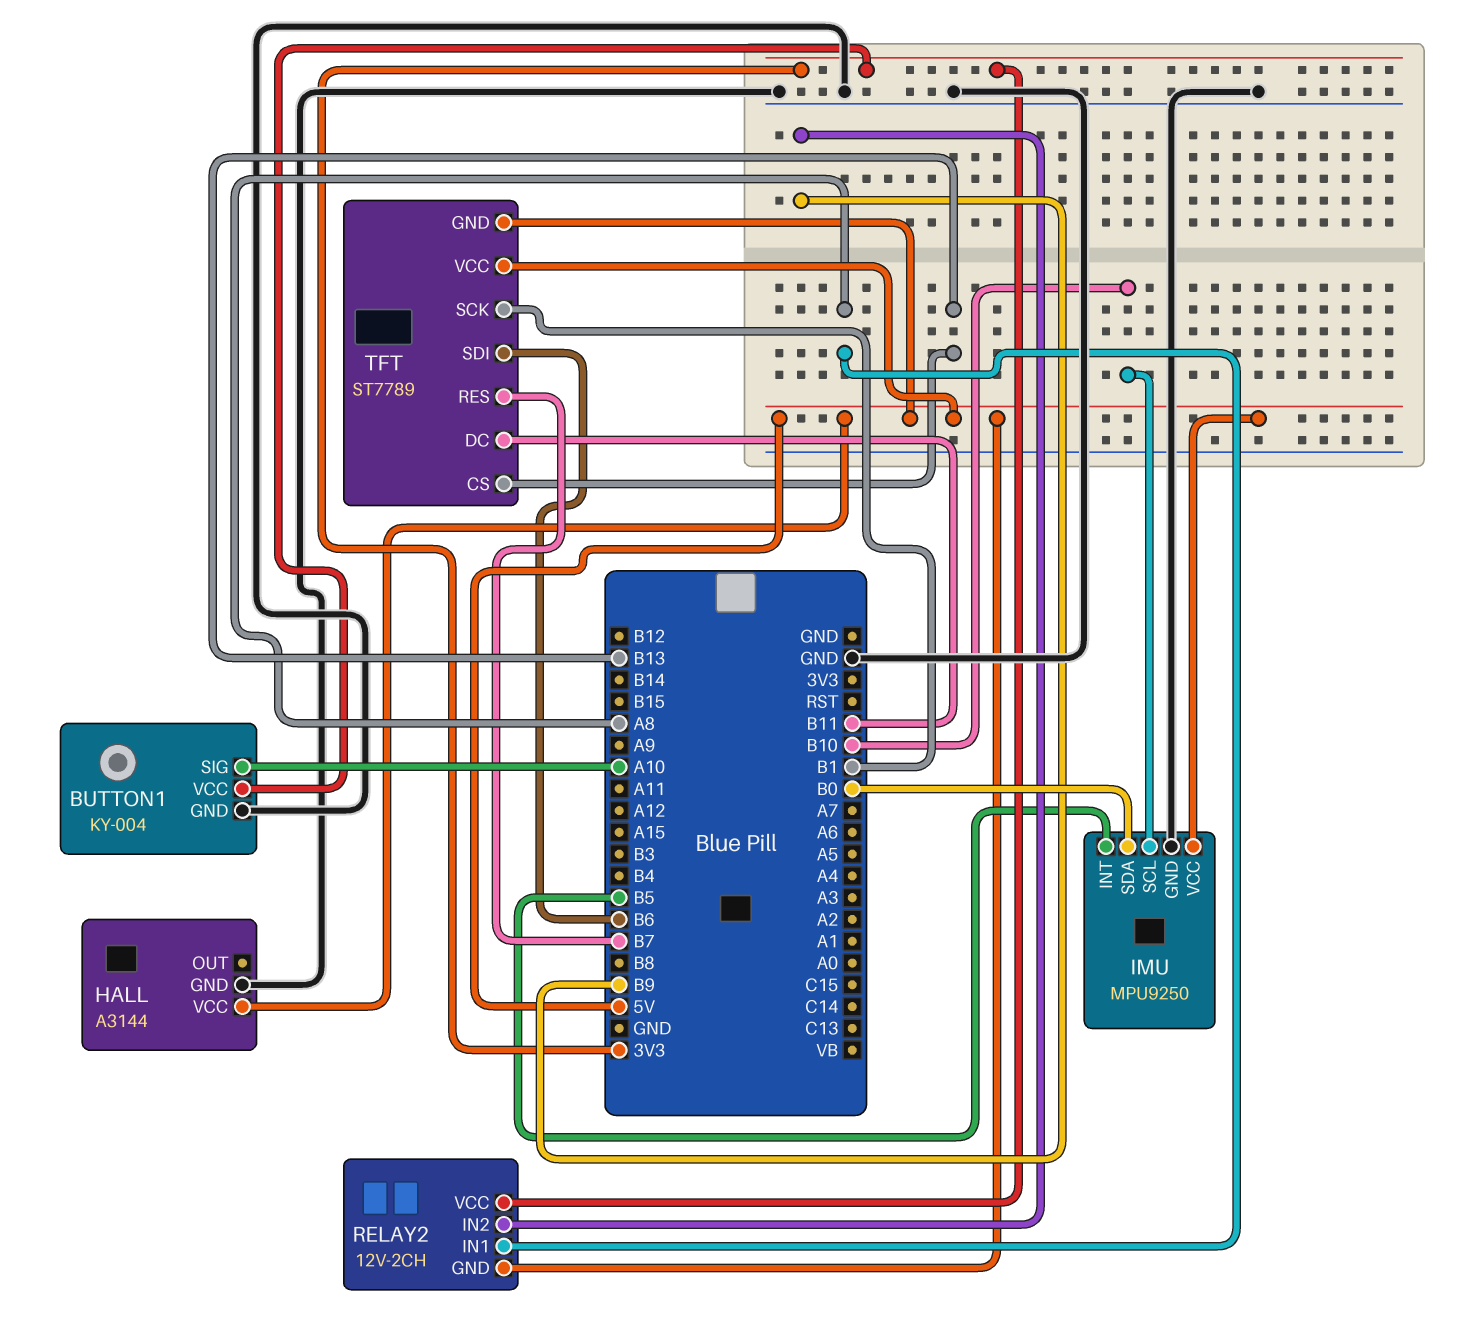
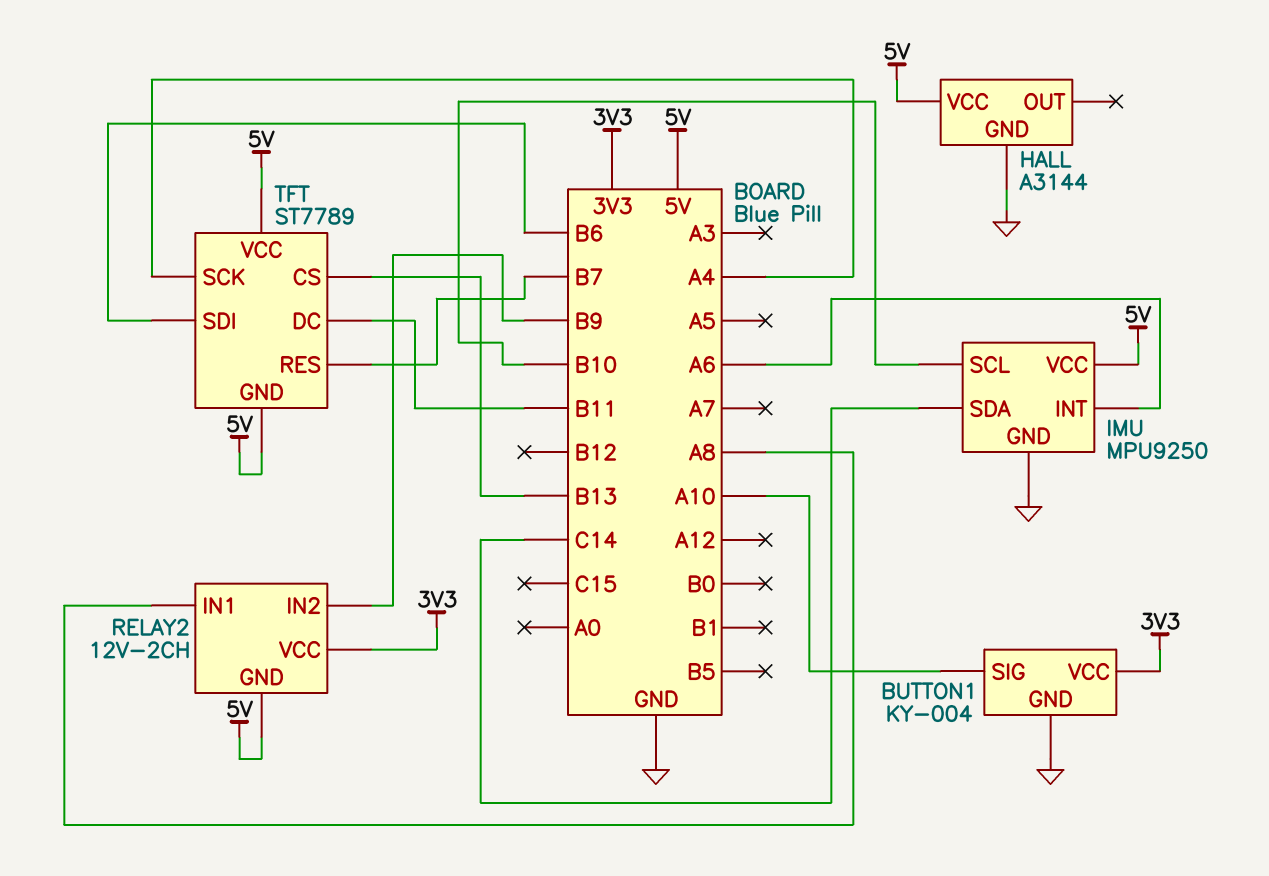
IMU pin INT: B5 -> A6
IMU pin SDA: B0 -> C14
TFT pin SCK: B1 -> A4

